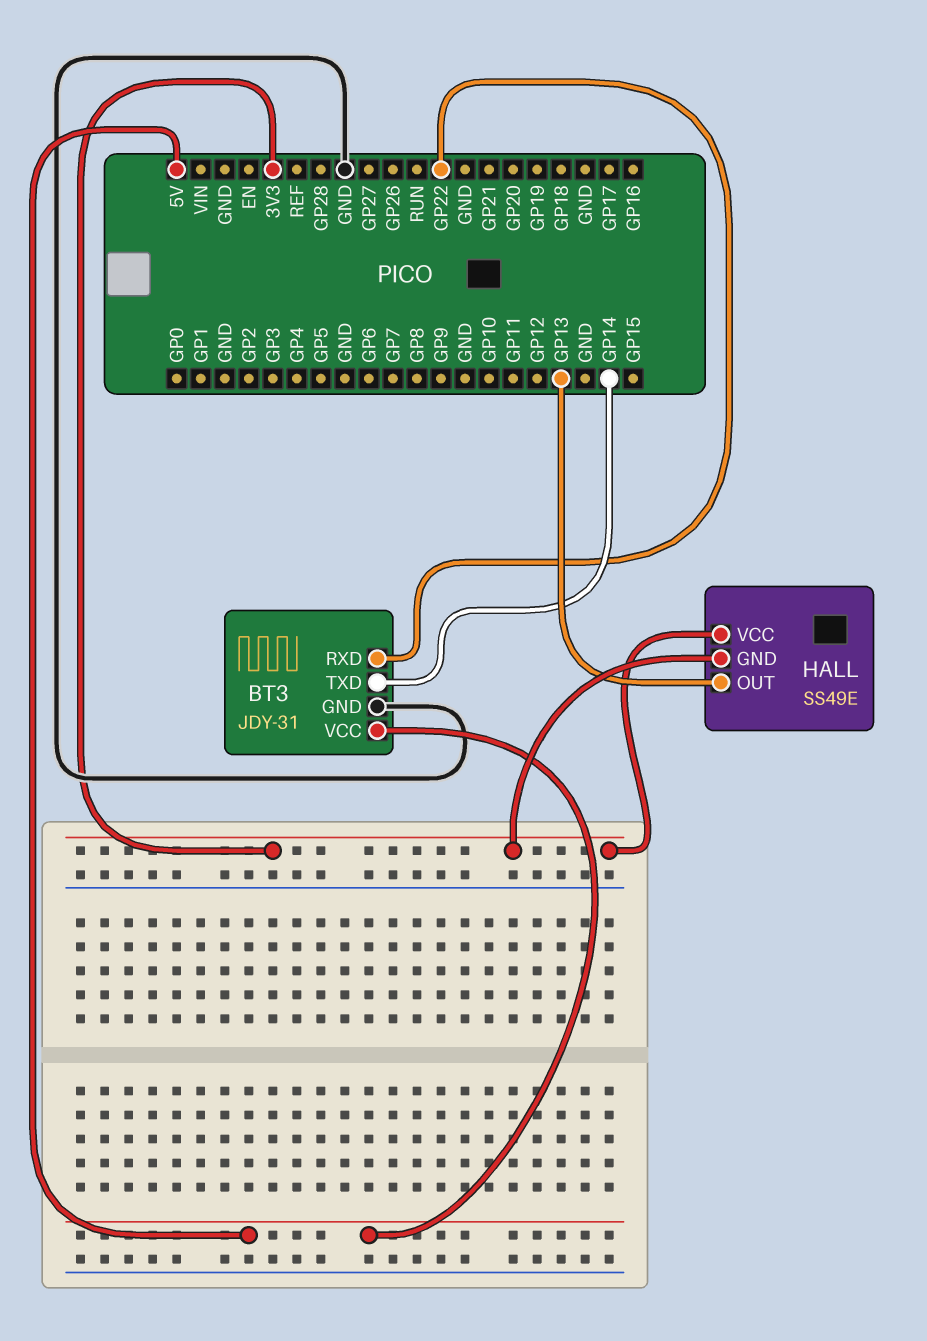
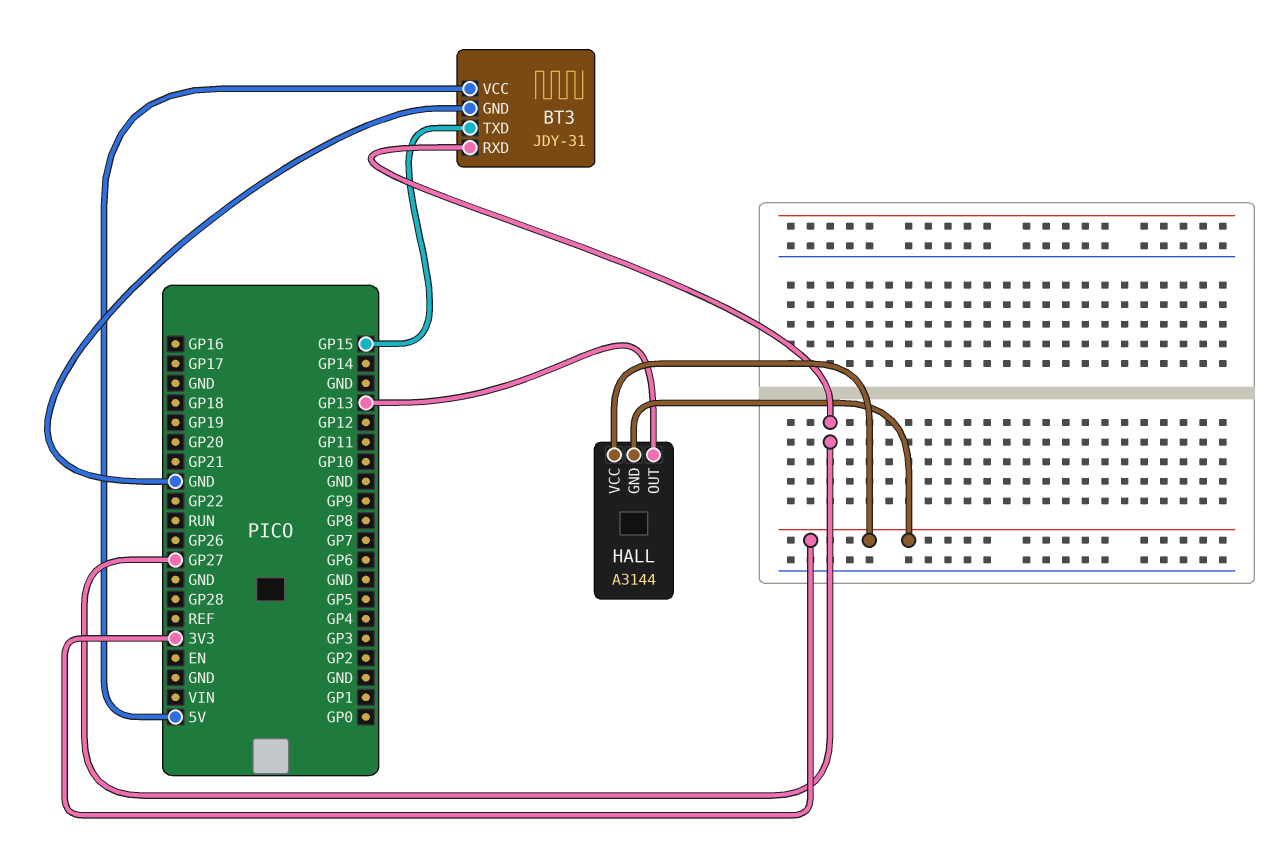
BT3 pin RXD: GP22 -> GP27
BT3 pin TXD: GP14 -> GP15
HALL: SS49E -> A3144

